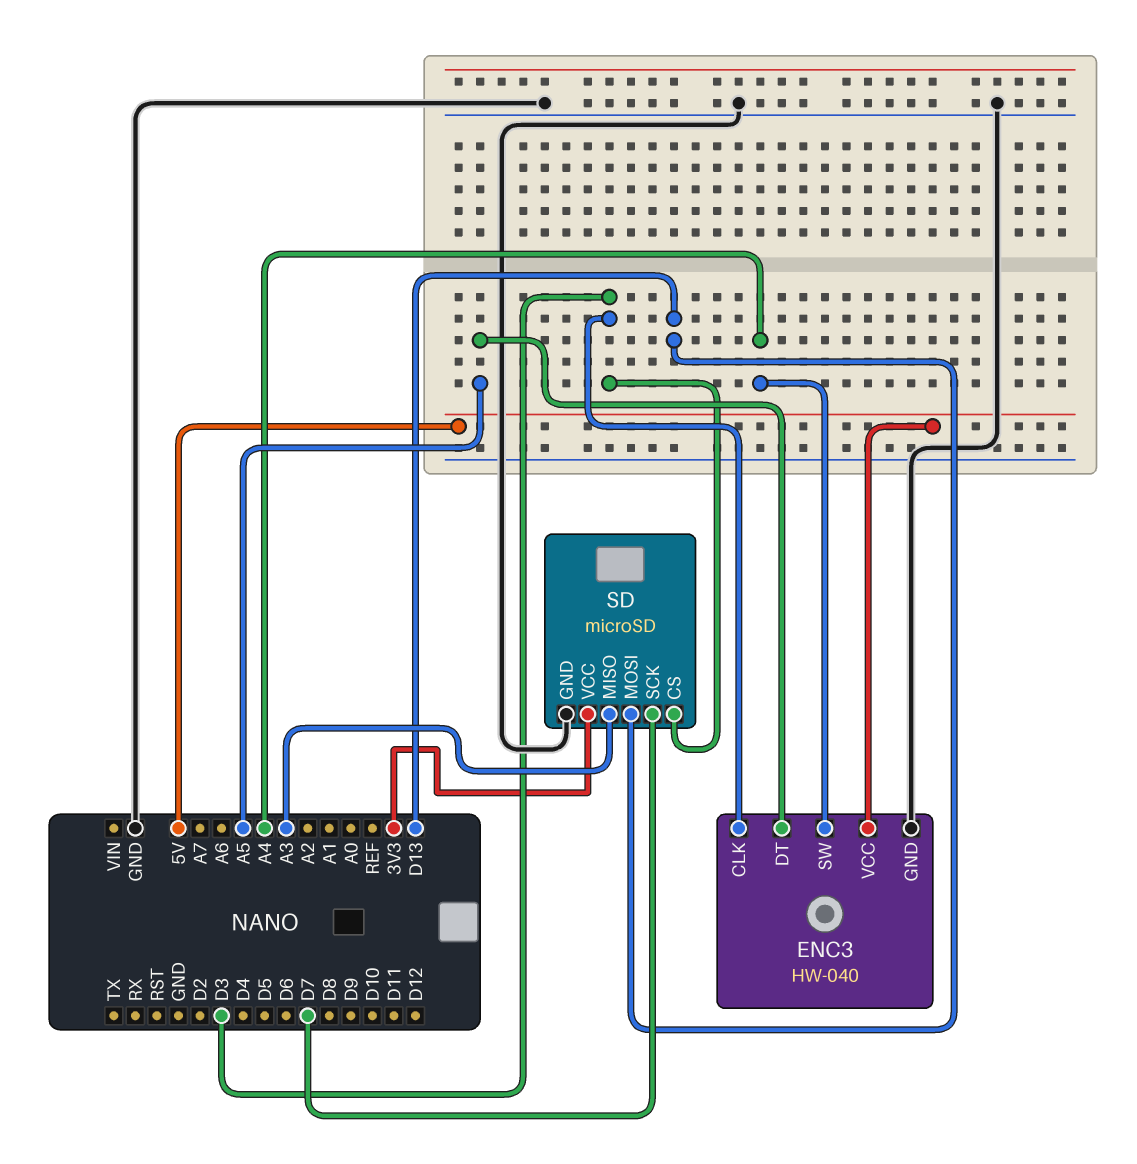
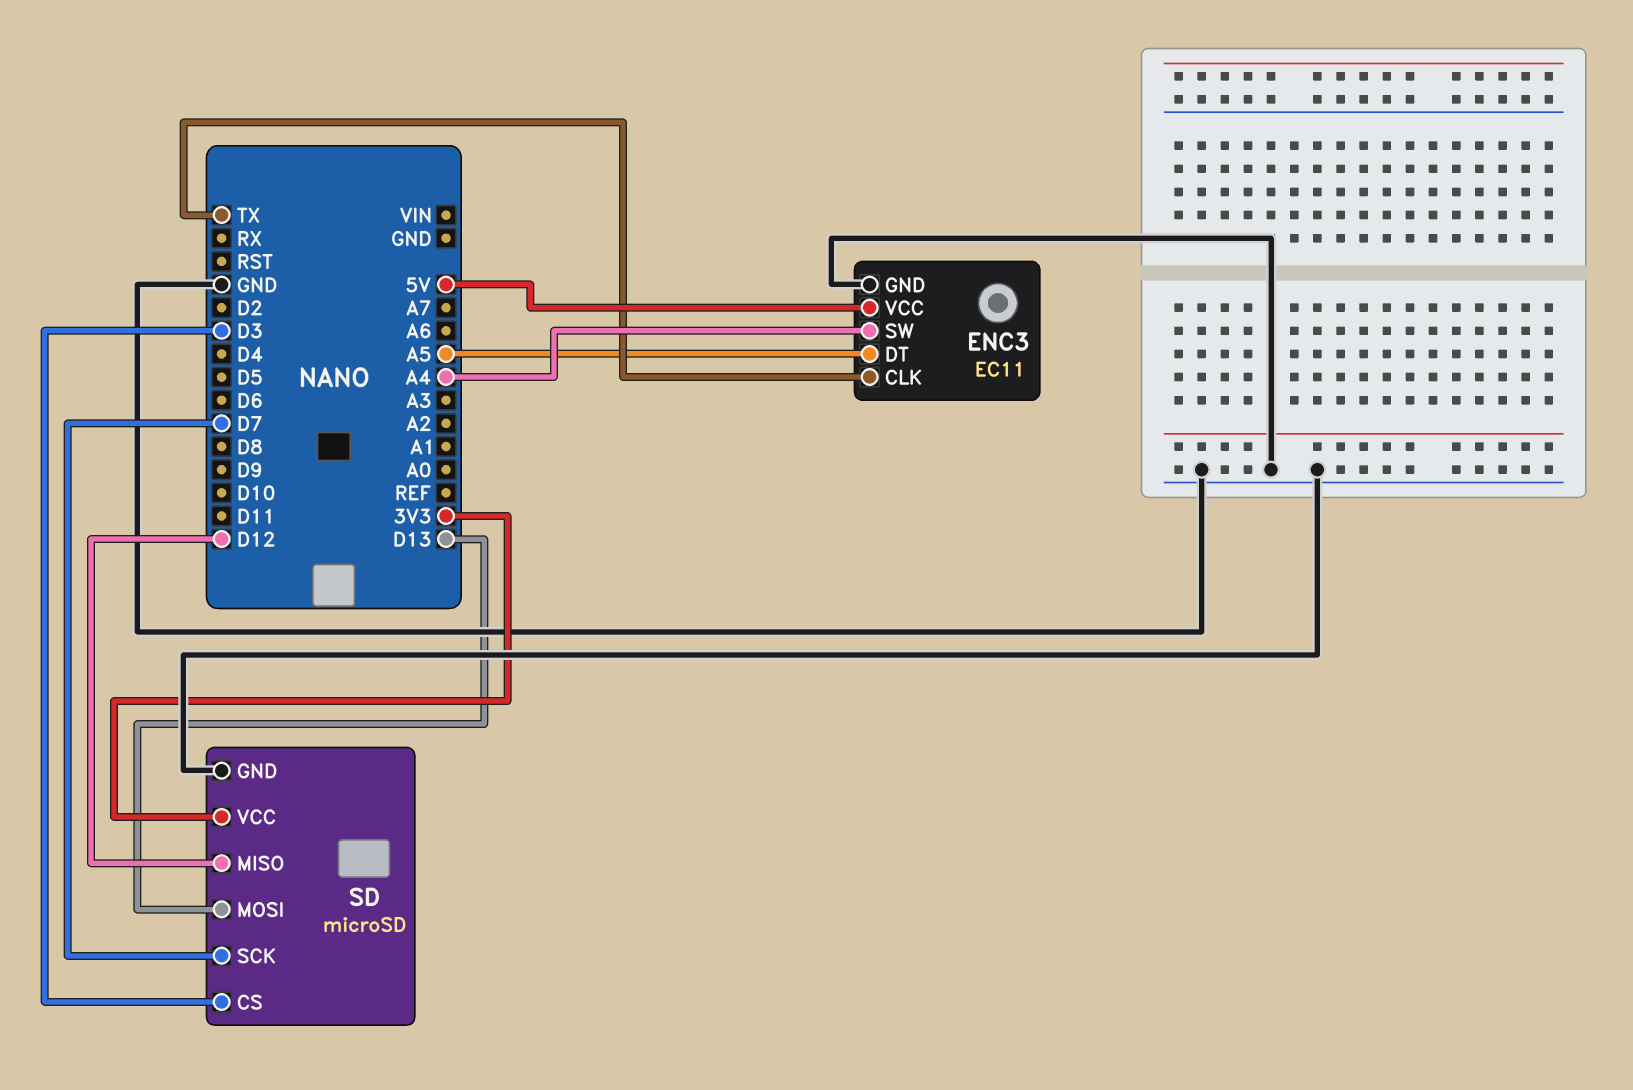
ENC3: HW-040 -> EC11
ENC3 pin CLK: D3 -> TX
SD pin MISO: A3 -> D12

